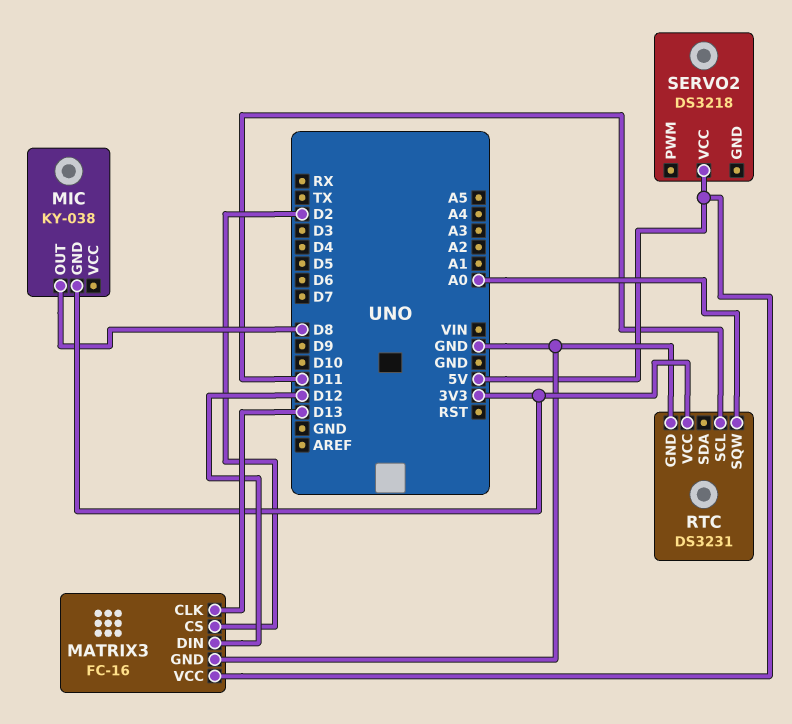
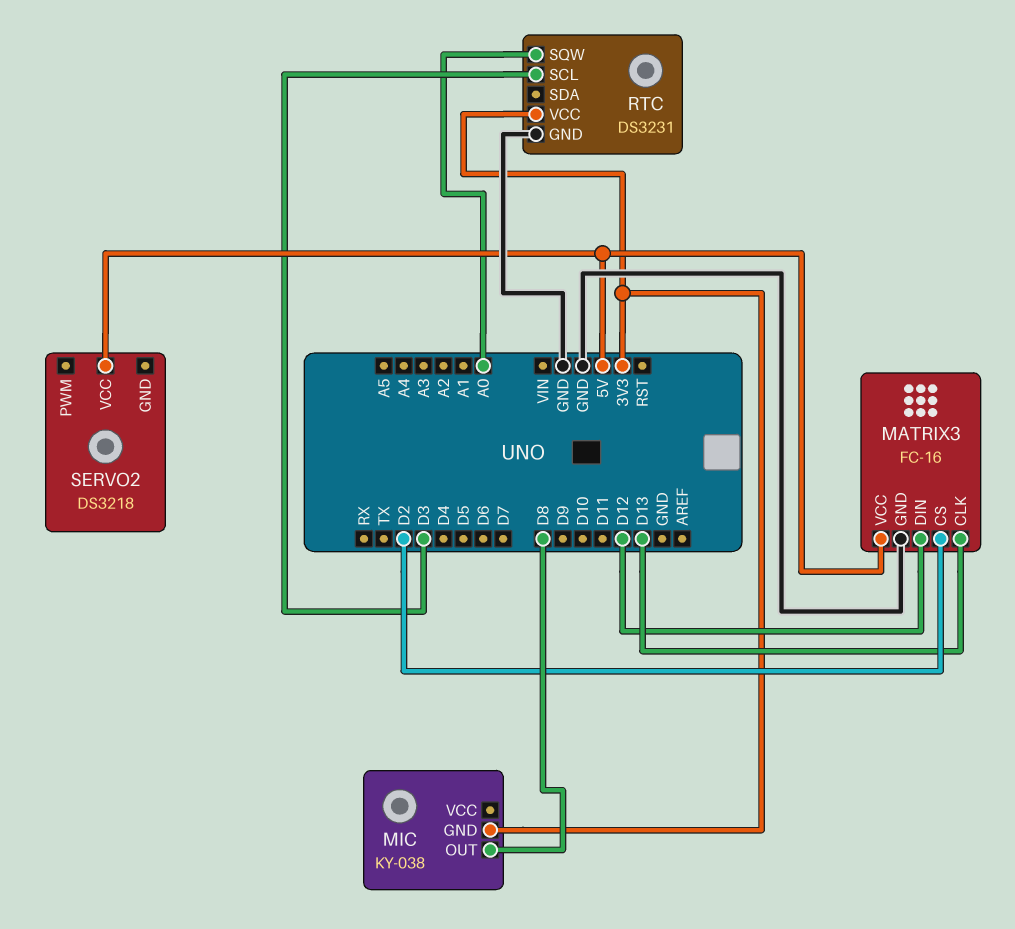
RTC pin SCL: D11 -> D3

